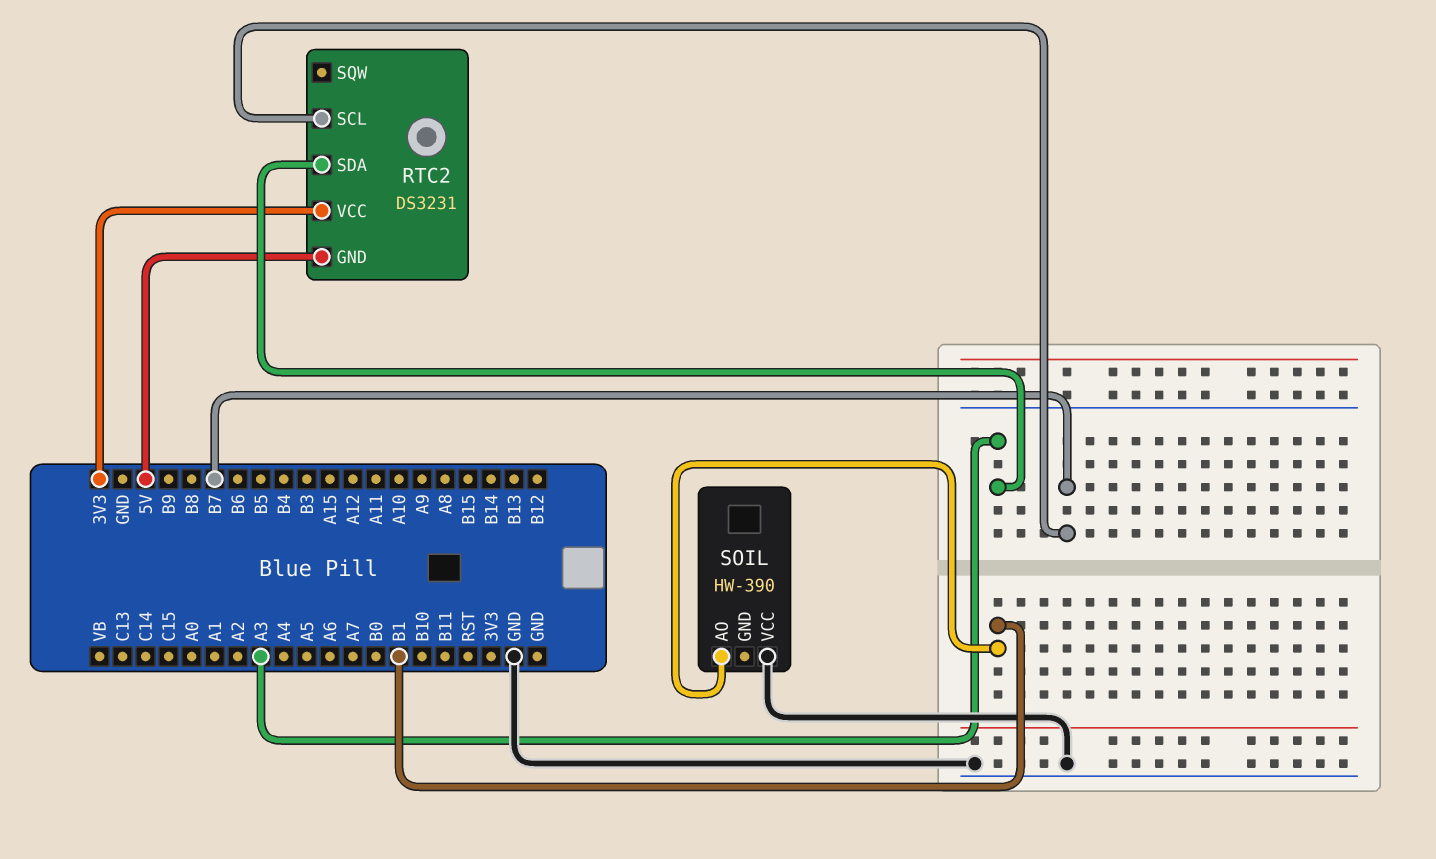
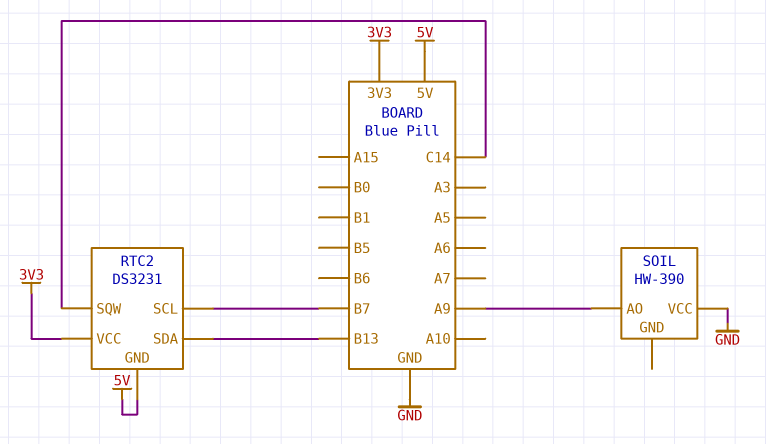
RTC2 pin SDA: A3 -> B13
RTC2 pin SQW: none -> C14
SOIL pin AO: B1 -> A9

